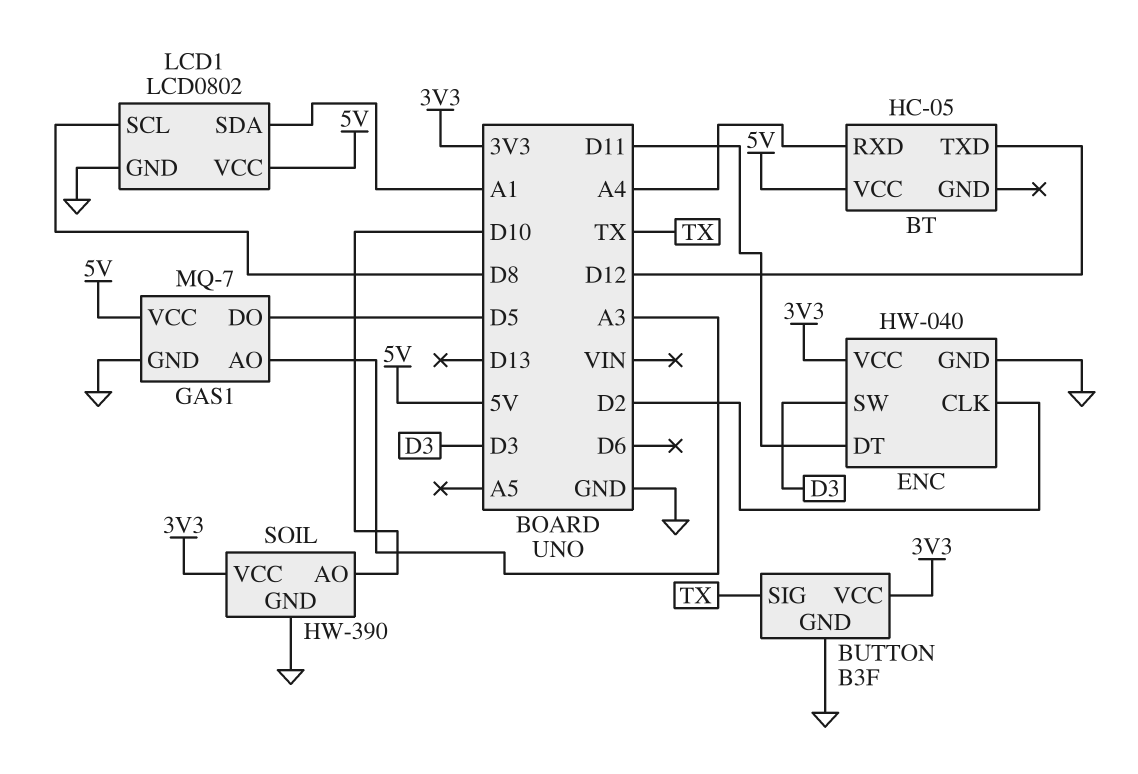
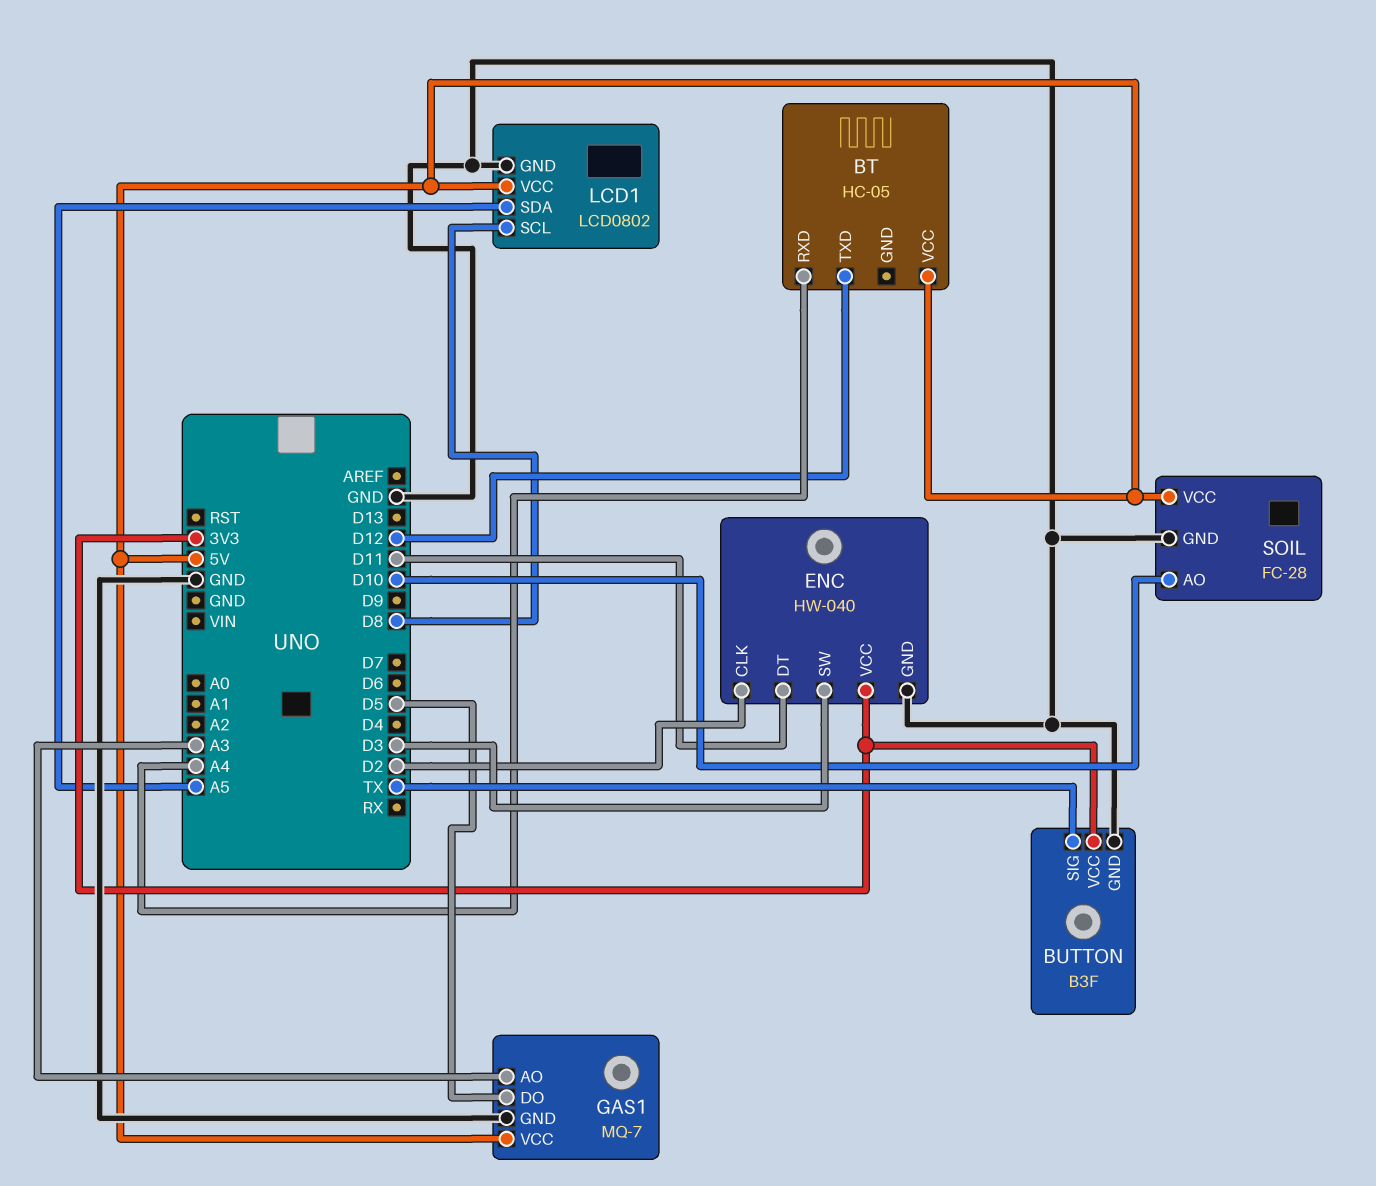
LCD1 pin SDA: A1 -> A5
SOIL: HW-390 -> FC-28
SOIL pin VCC: 3V3 -> 5V

